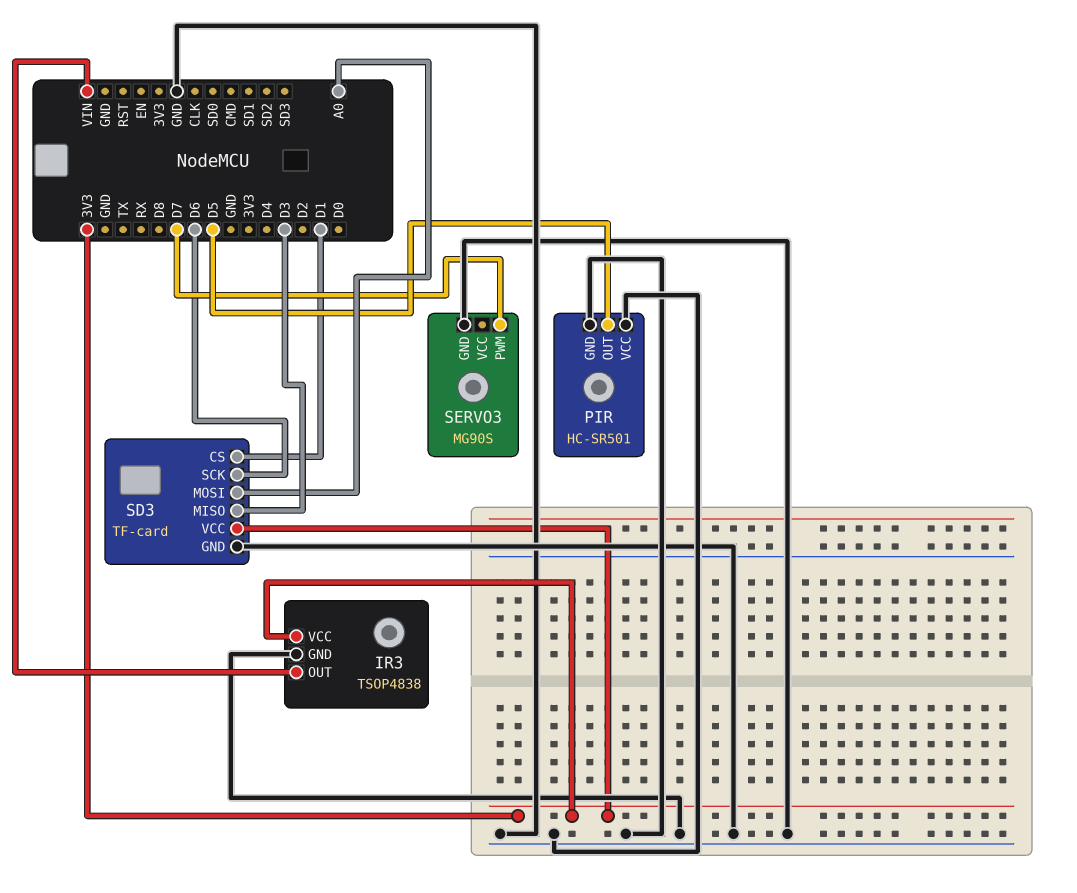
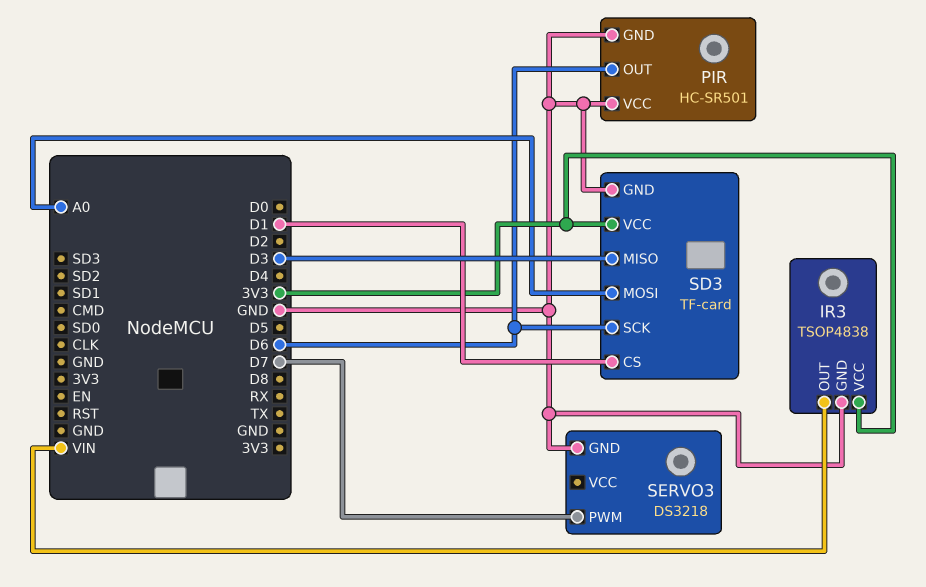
PIR pin OUT: D5 -> D6
SERVO3: MG90S -> DS3218

